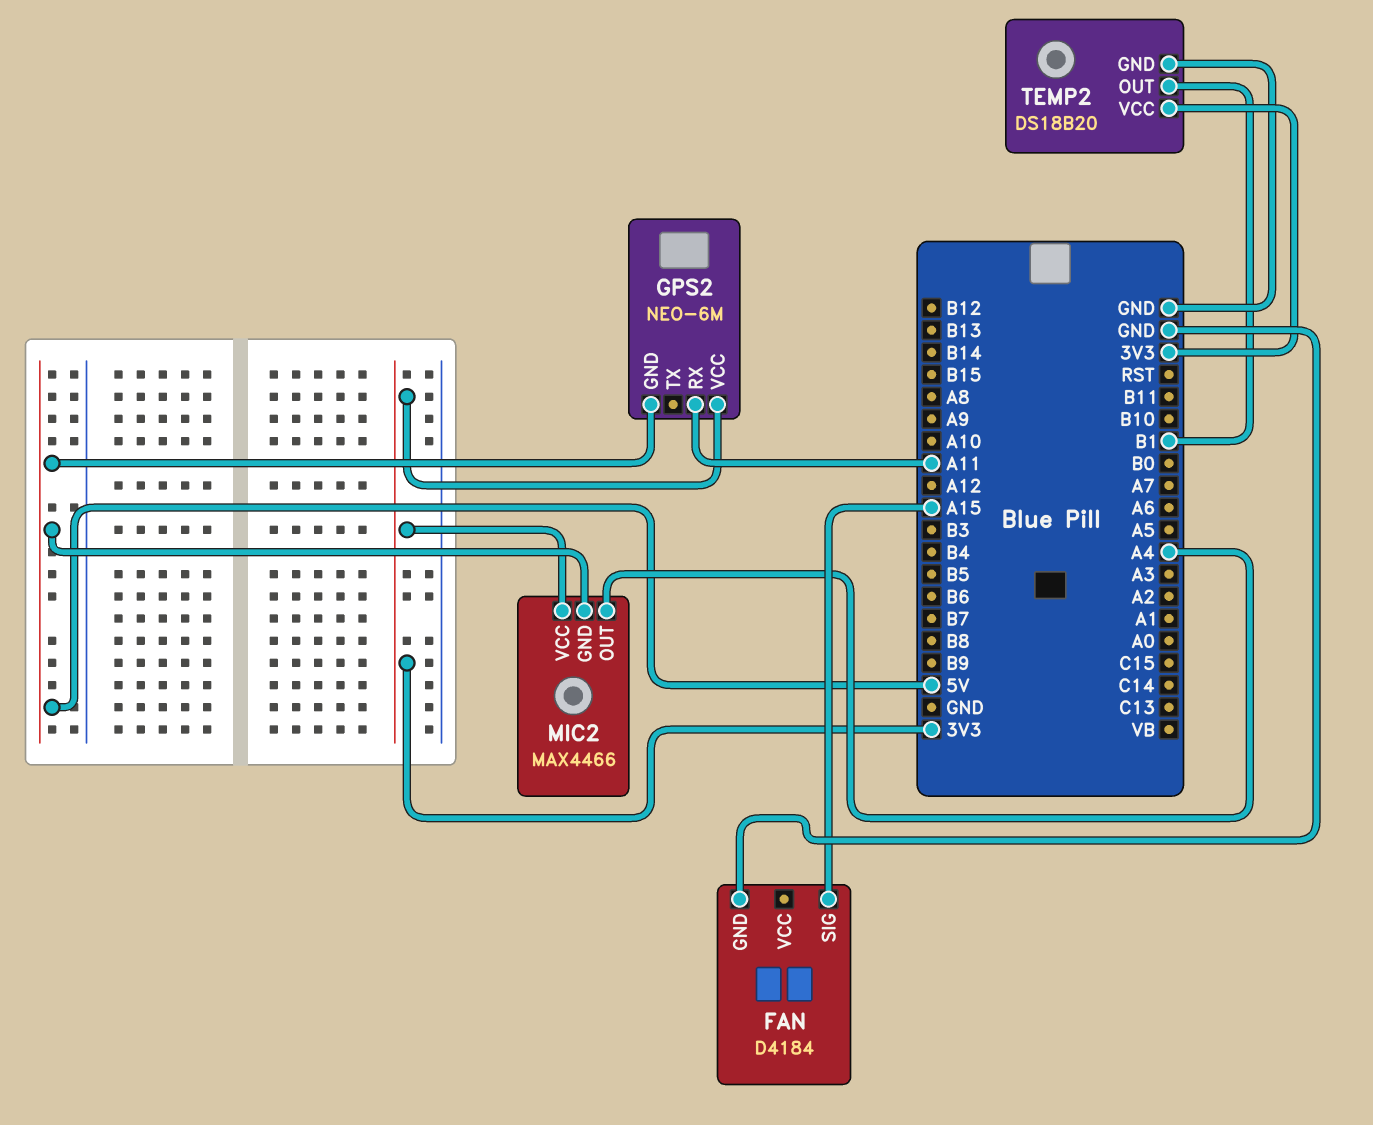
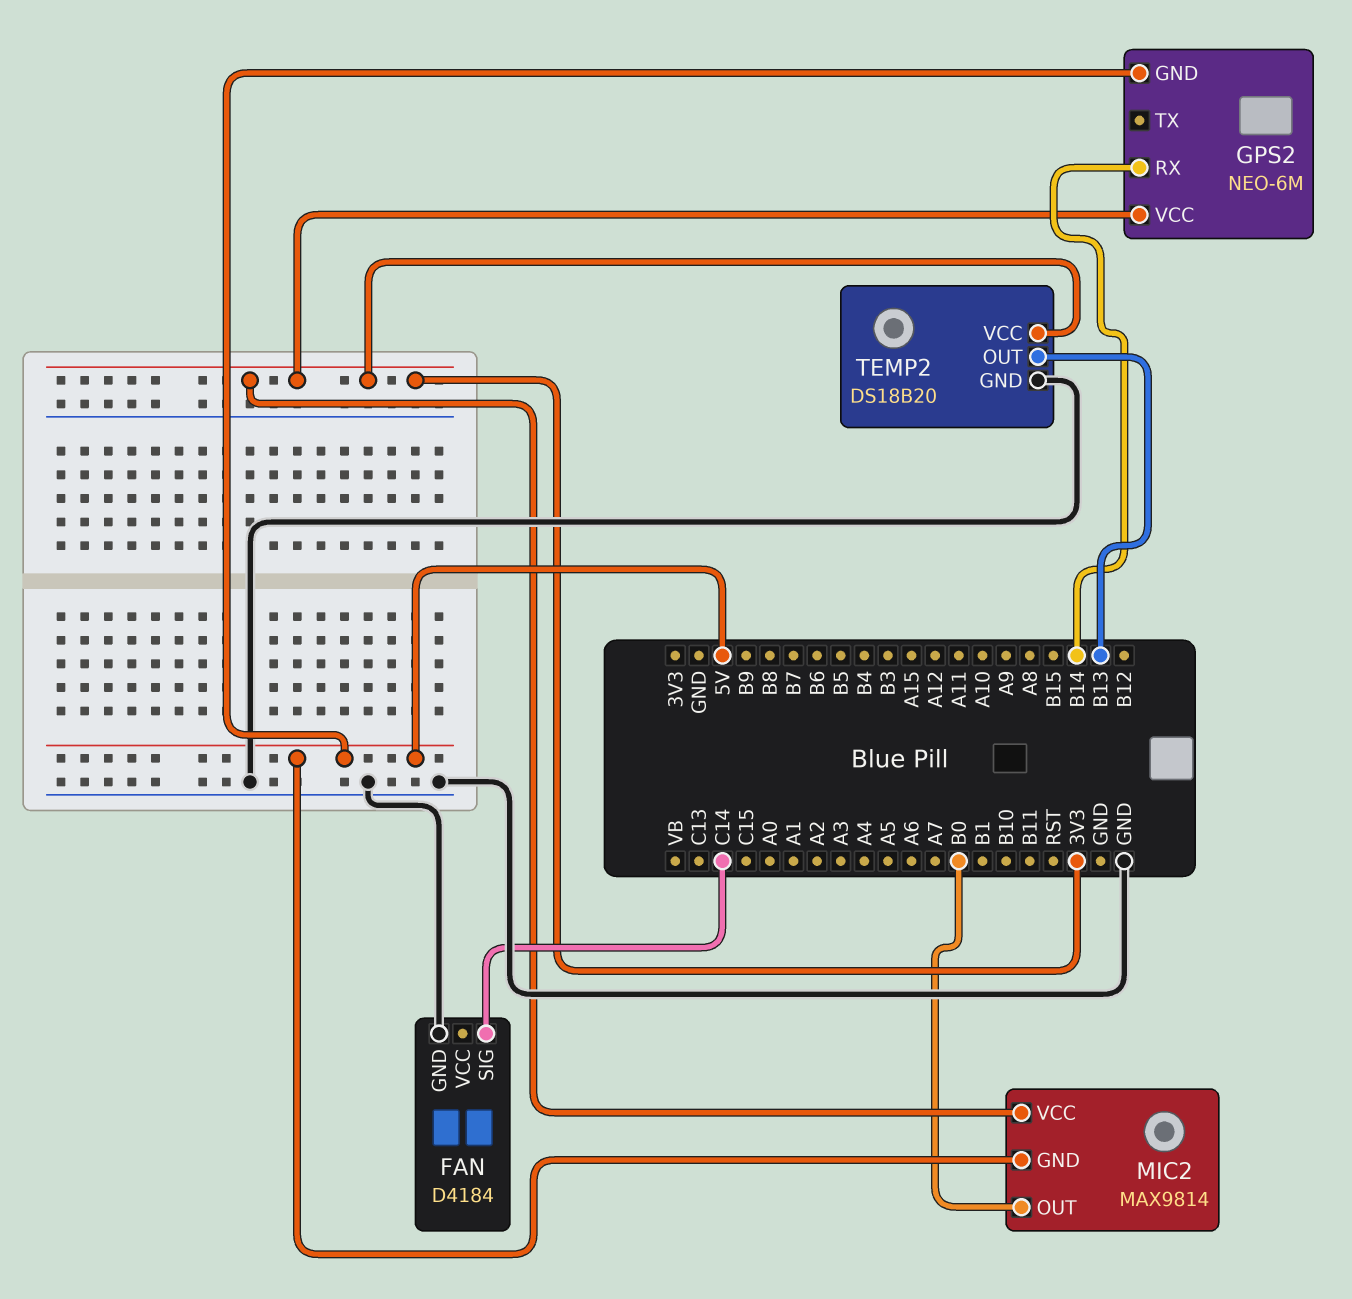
FAN pin SIG: A15 -> C14
GPS2 pin RX: A11 -> B14
MIC2: MAX4466 -> MAX9814
MIC2 pin OUT: A4 -> B0
TEMP2 pin OUT: B1 -> B13

